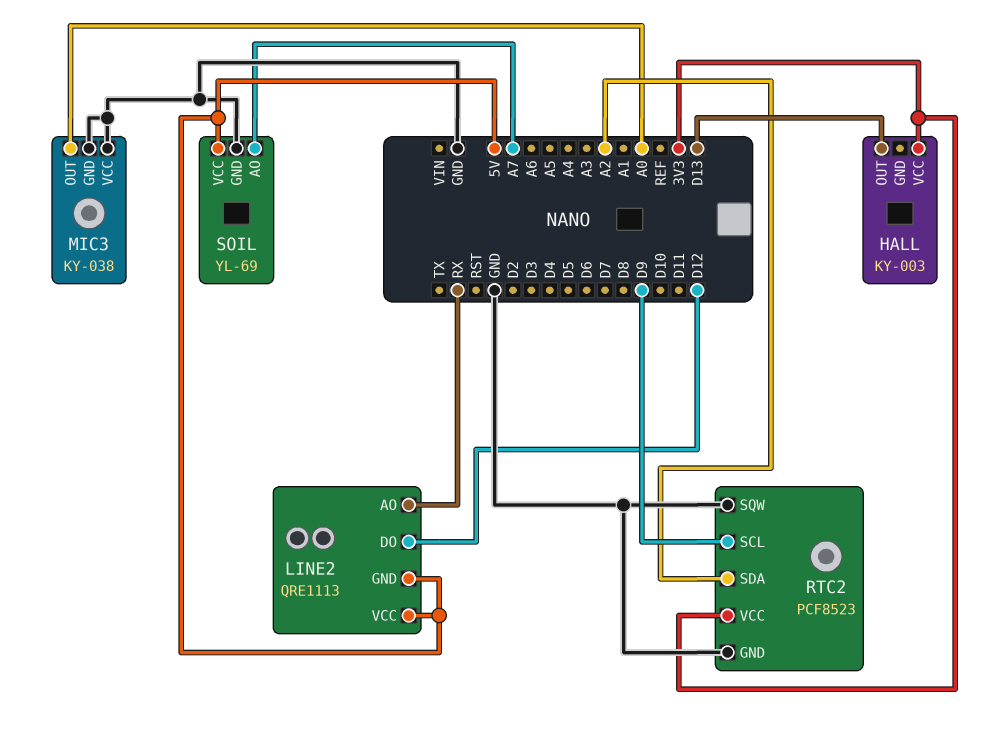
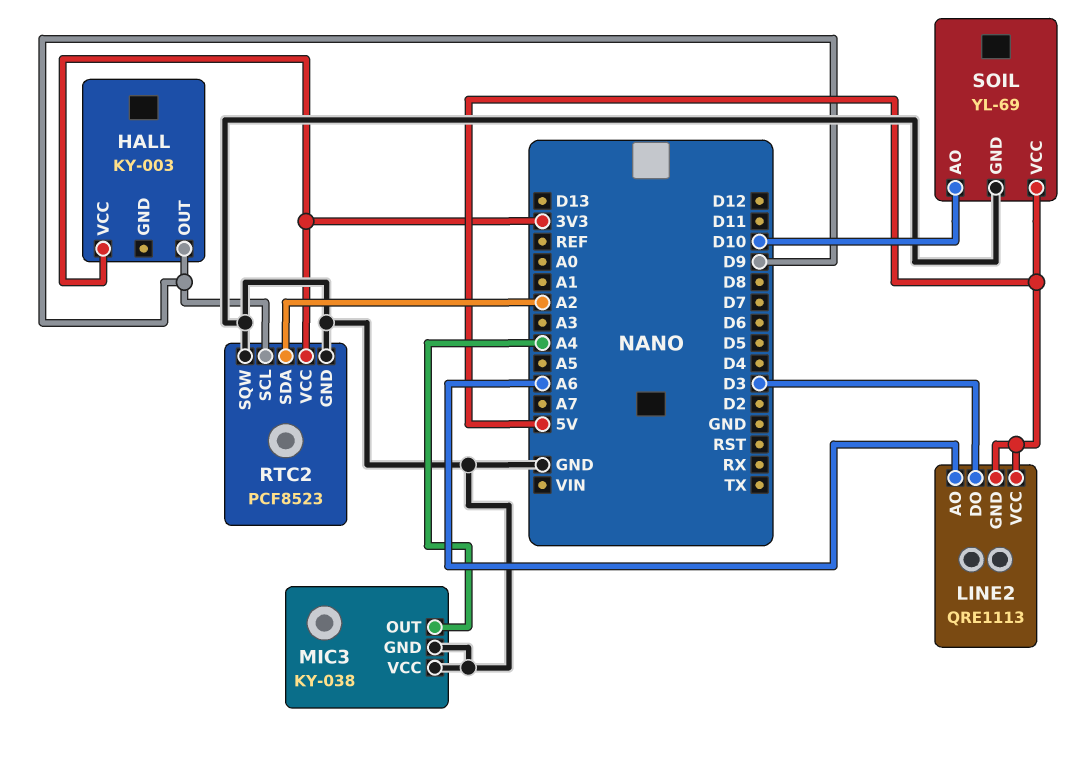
HALL pin OUT: D13 -> D9
LINE2 pin AO: RX -> A6
LINE2 pin DO: D12 -> D3
MIC3 pin OUT: A0 -> A4
SOIL pin AO: A7 -> D10

